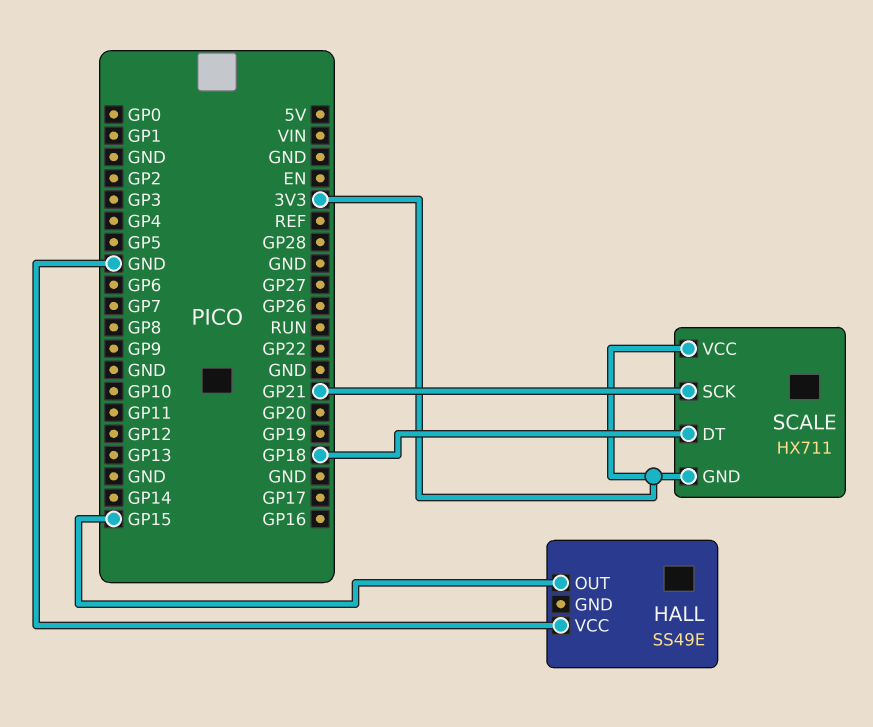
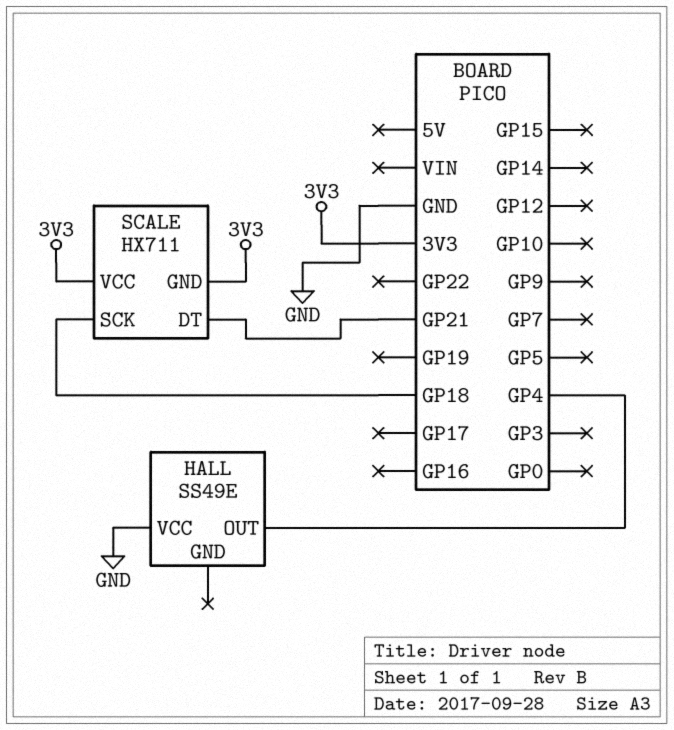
HALL pin OUT: GP15 -> GP4
SCALE pin DT: GP18 -> GP21
SCALE pin SCK: GP21 -> GP18

